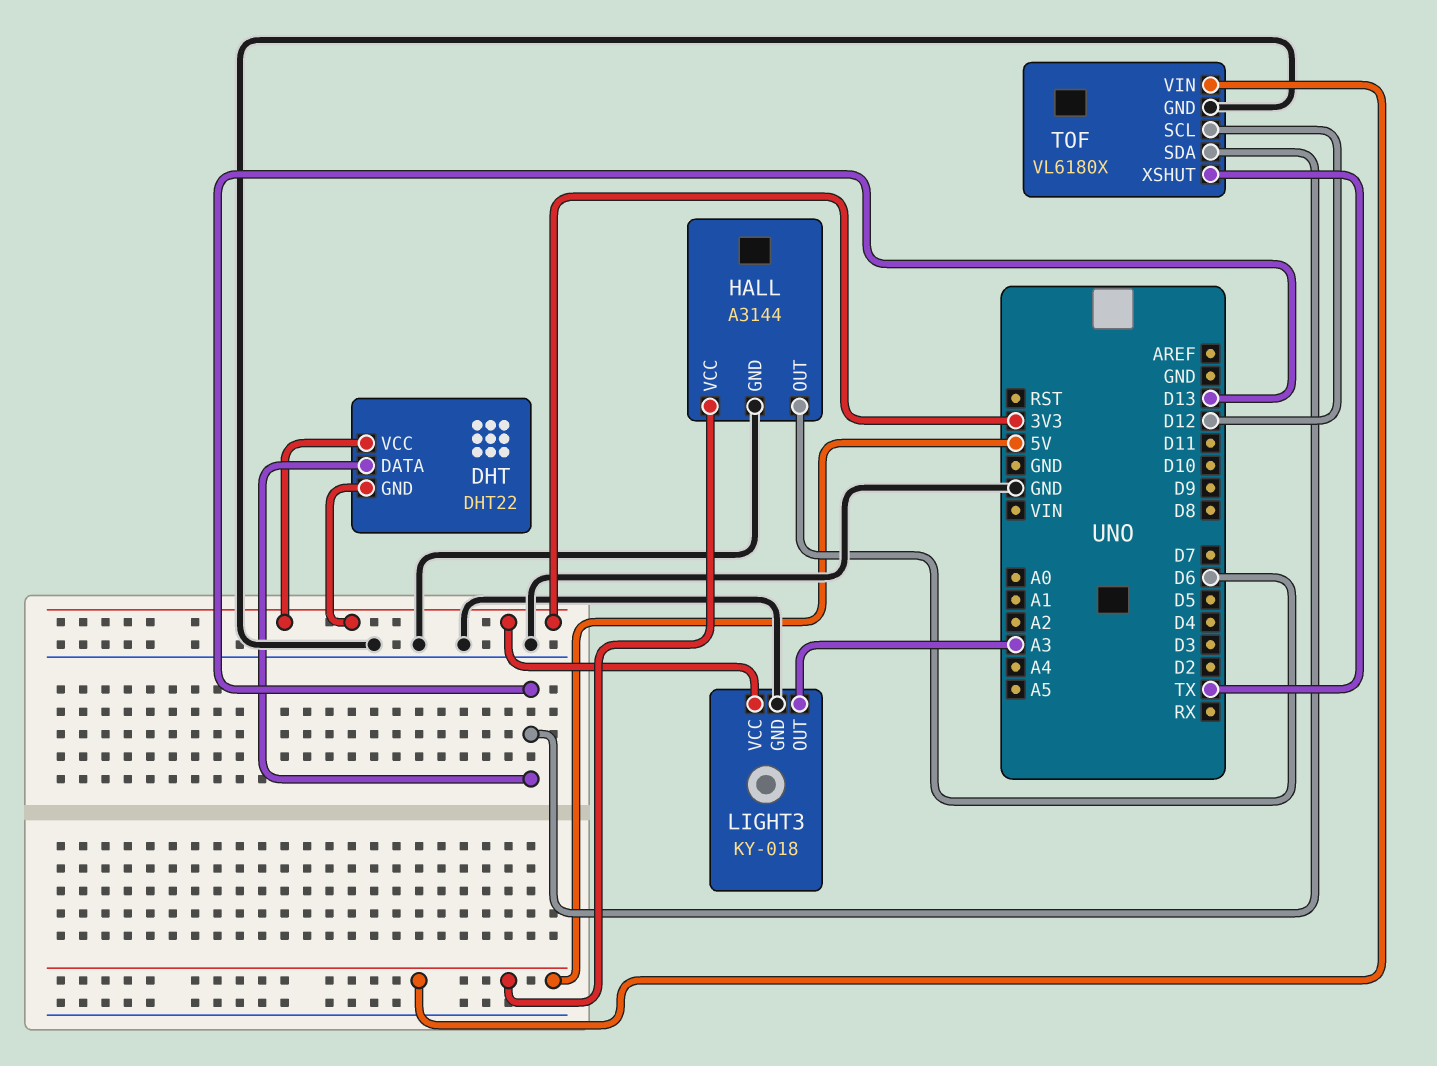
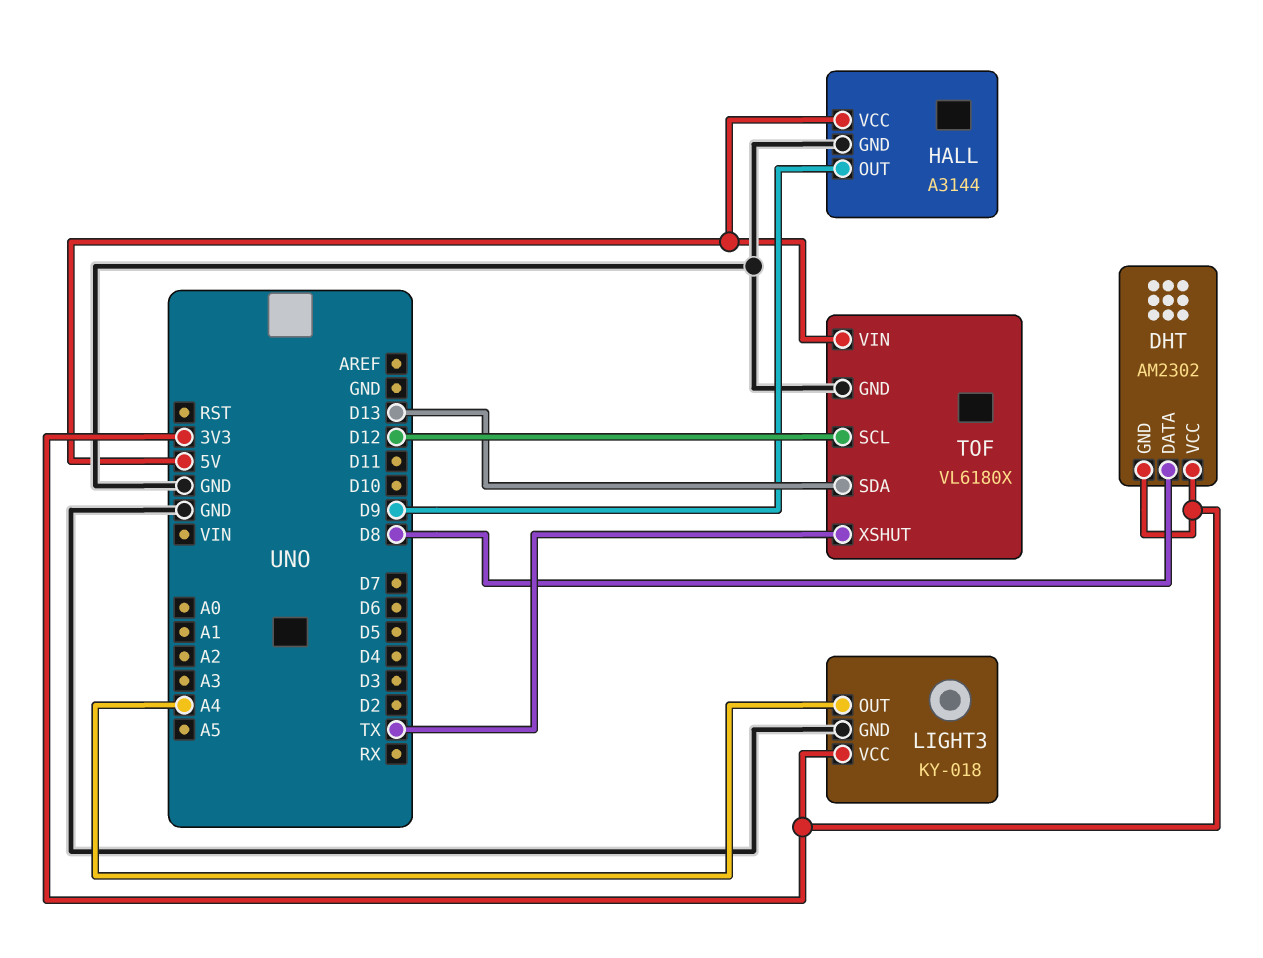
DHT: DHT22 -> AM2302
DHT pin DATA: D13 -> D8
HALL pin OUT: D6 -> D9
LIGHT3 pin OUT: A3 -> A4

